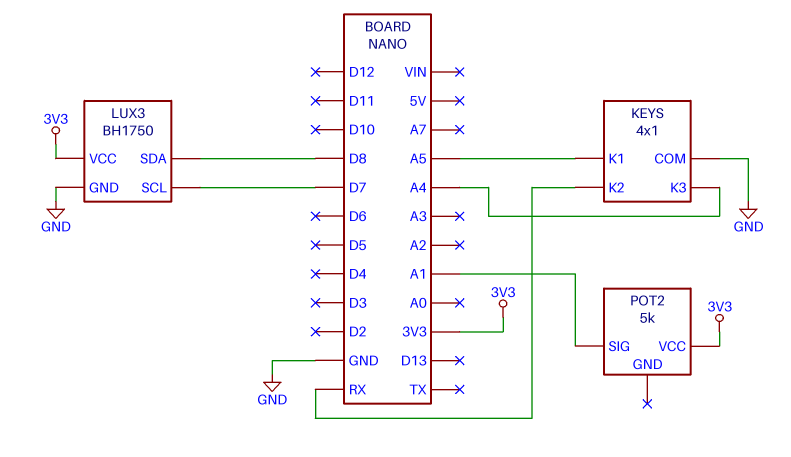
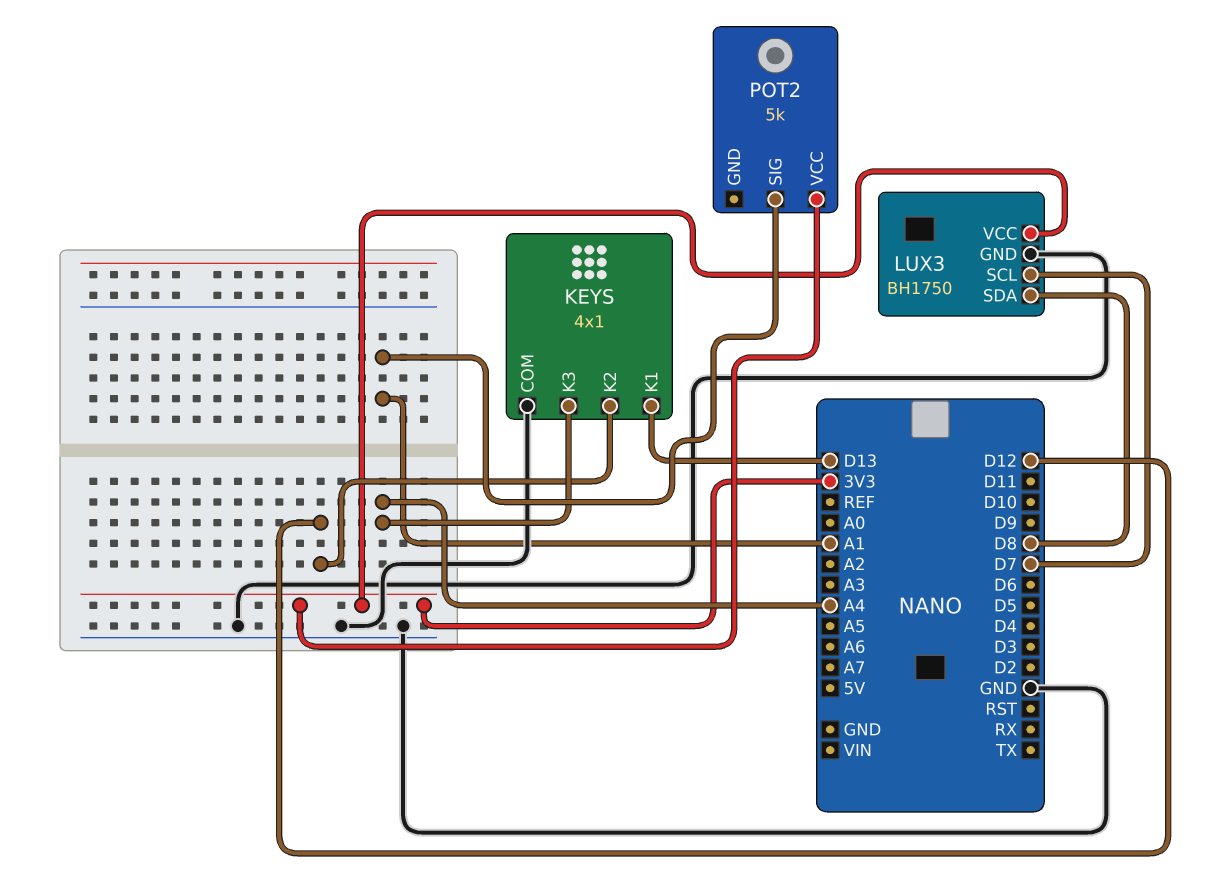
KEYS pin K1: A5 -> D13
KEYS pin K2: RX -> D12

